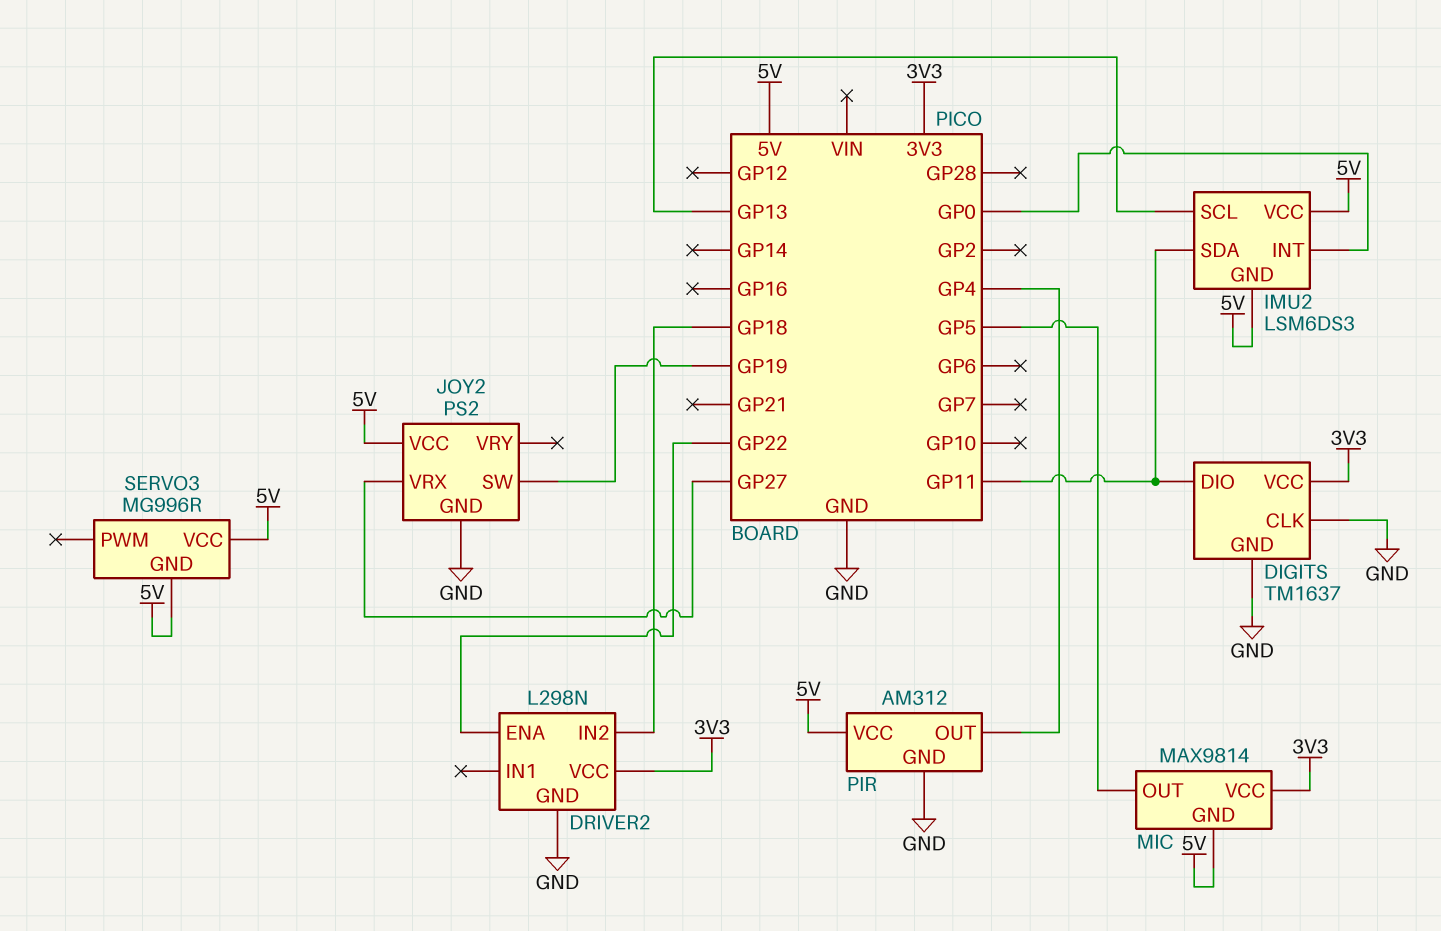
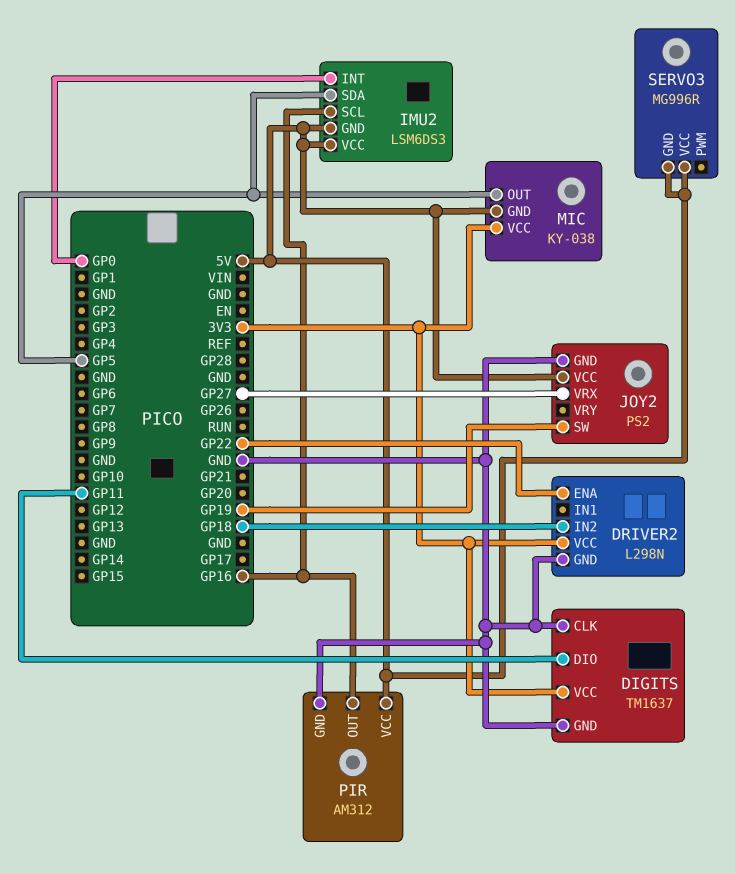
IMU2 pin SCL: GP13 -> GP16
IMU2 pin SDA: GP11 -> GP5
MIC: MAX9814 -> KY-038
PIR pin OUT: GP4 -> GP16

